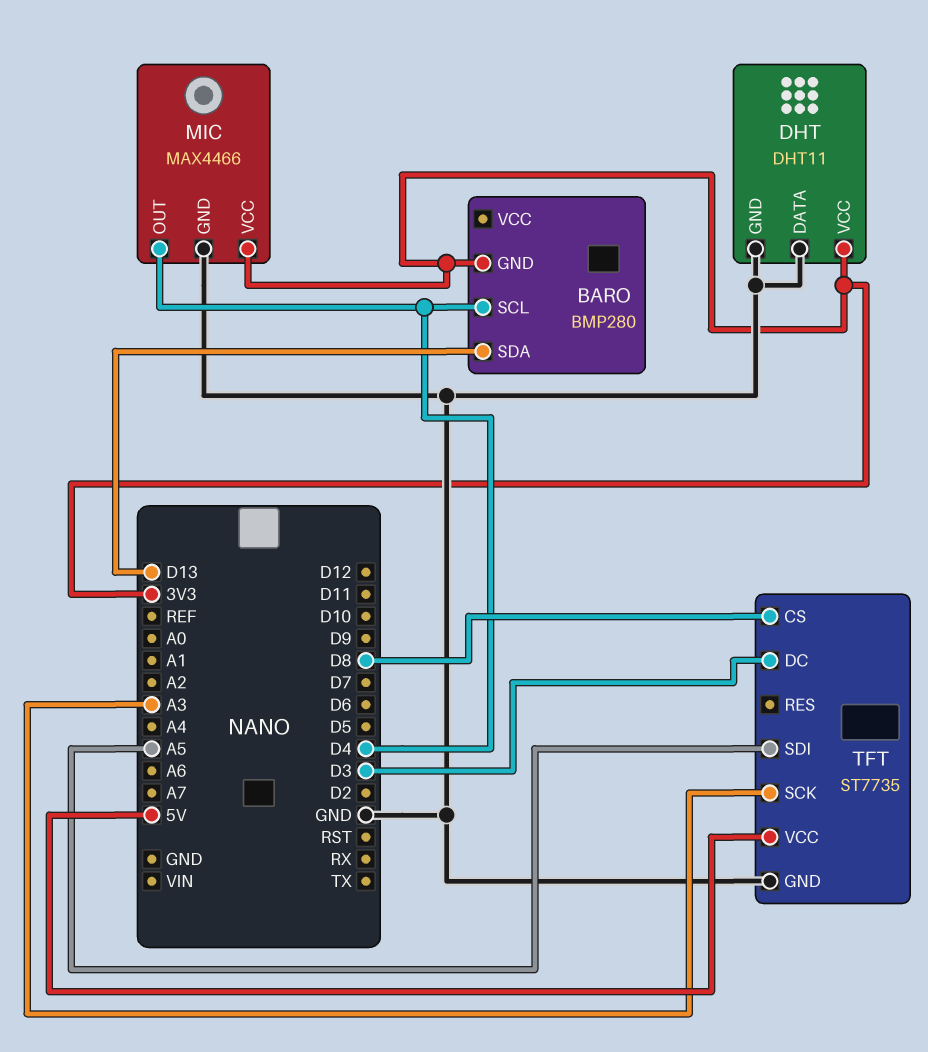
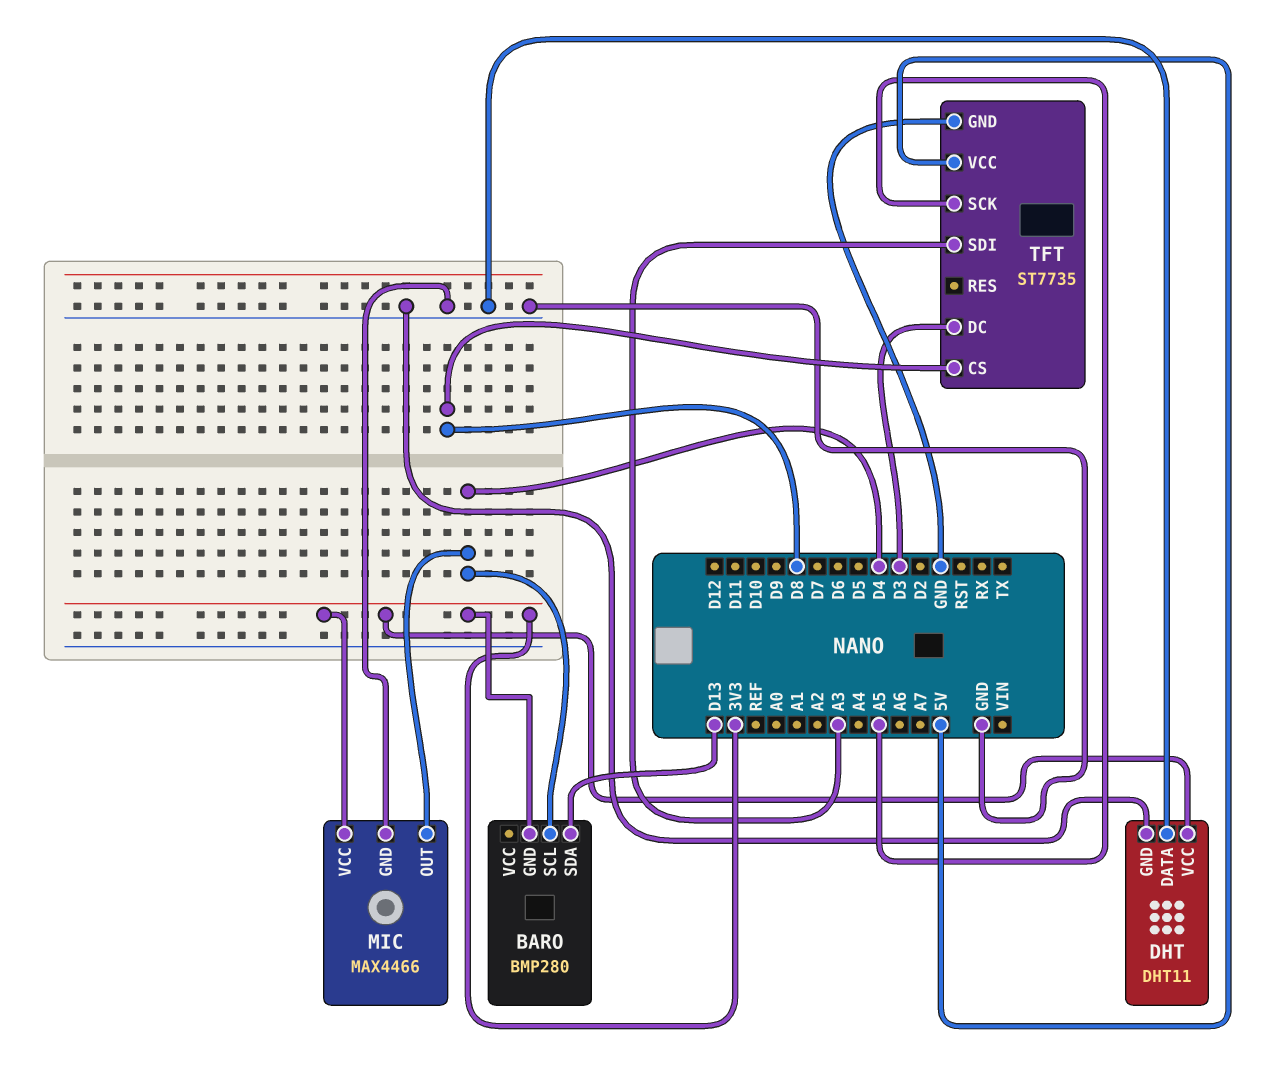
TFT pin SCK: A3 -> A5
TFT pin SDI: A5 -> A3

